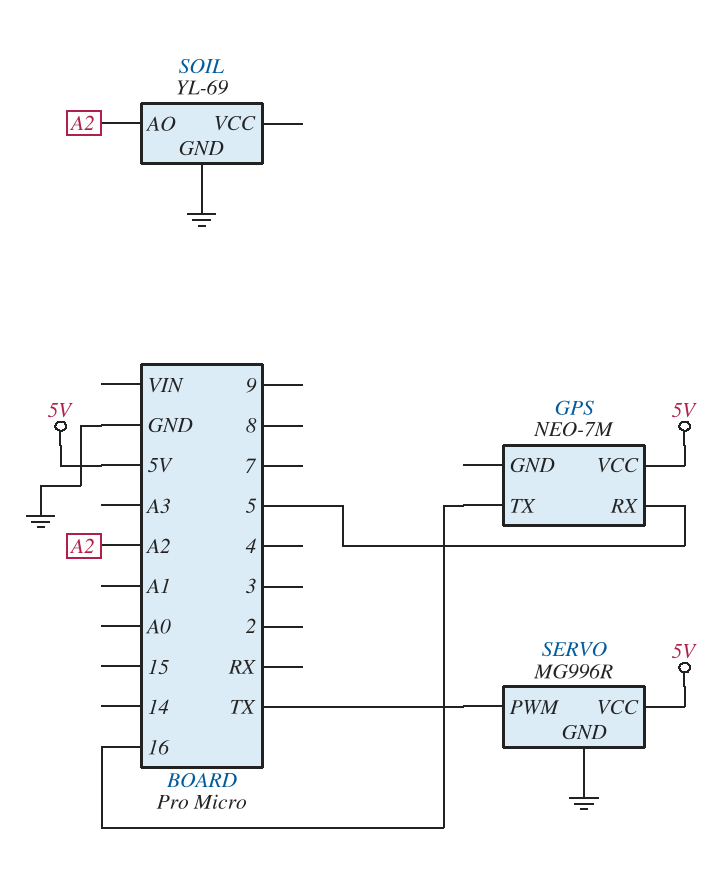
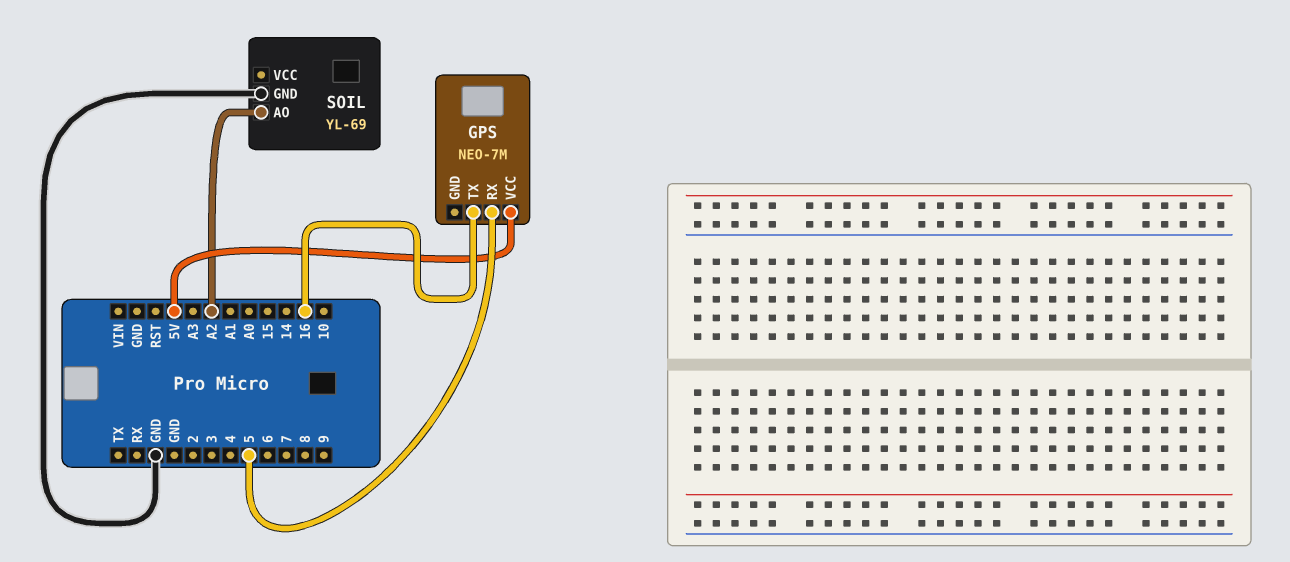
SERVO: MG996R -> none
SERVO pin GND: GND -> none
SERVO pin PWM: TX -> none
SERVO pin VCC: 5V -> none

